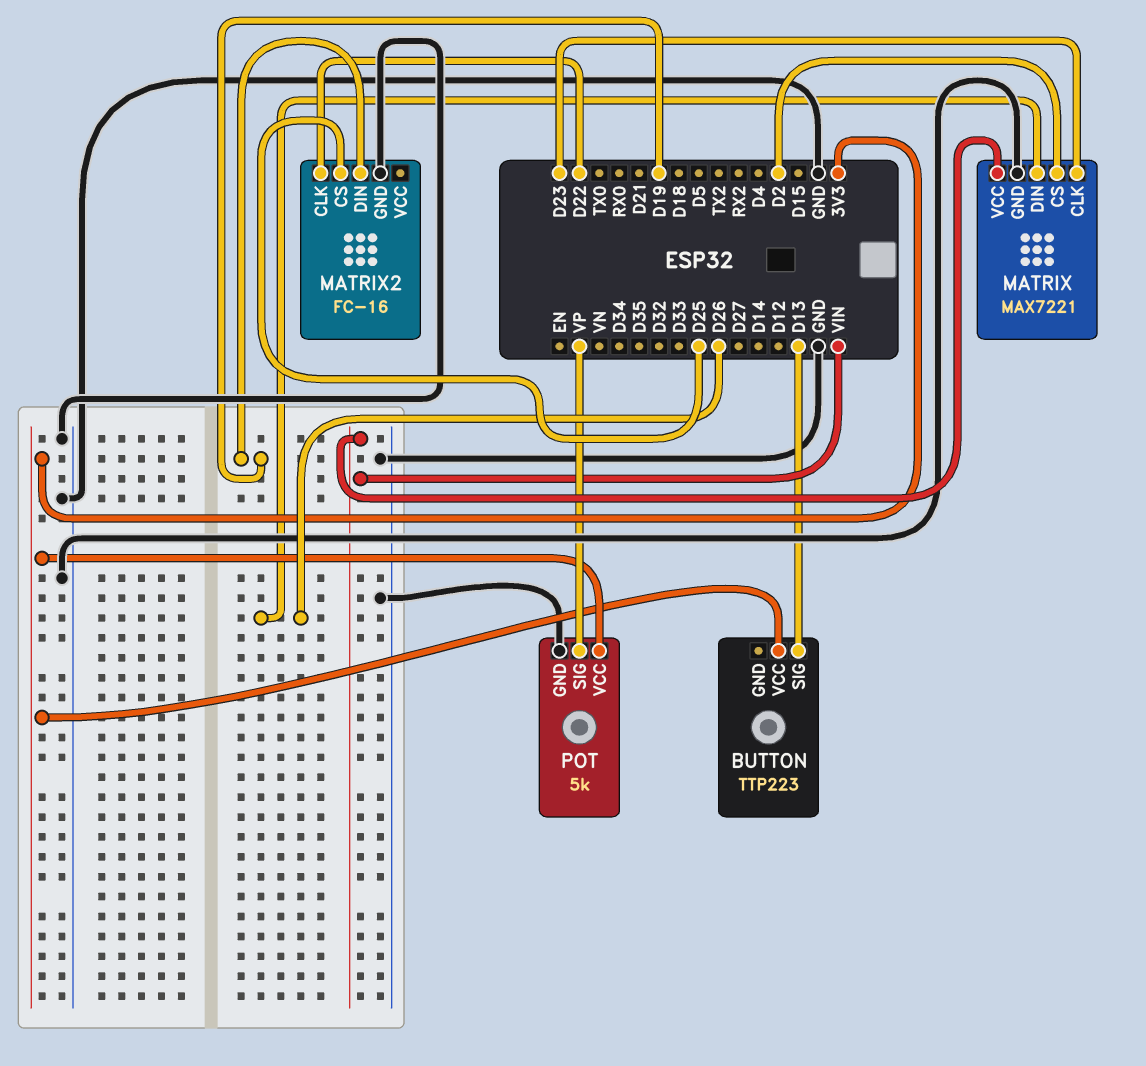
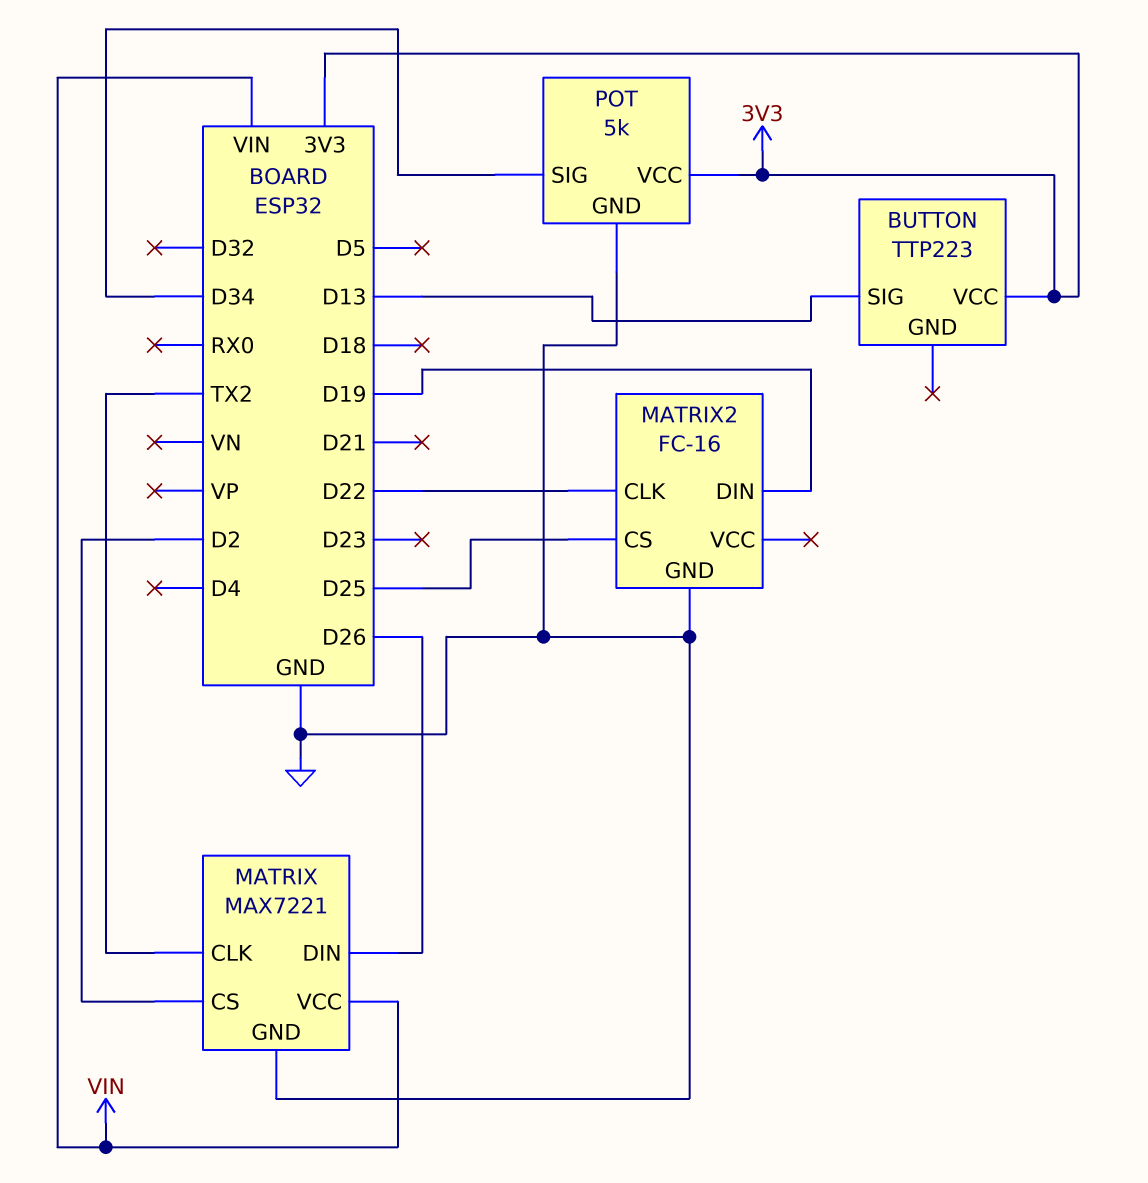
MATRIX pin CLK: D23 -> TX2
POT pin SIG: VP -> D34

